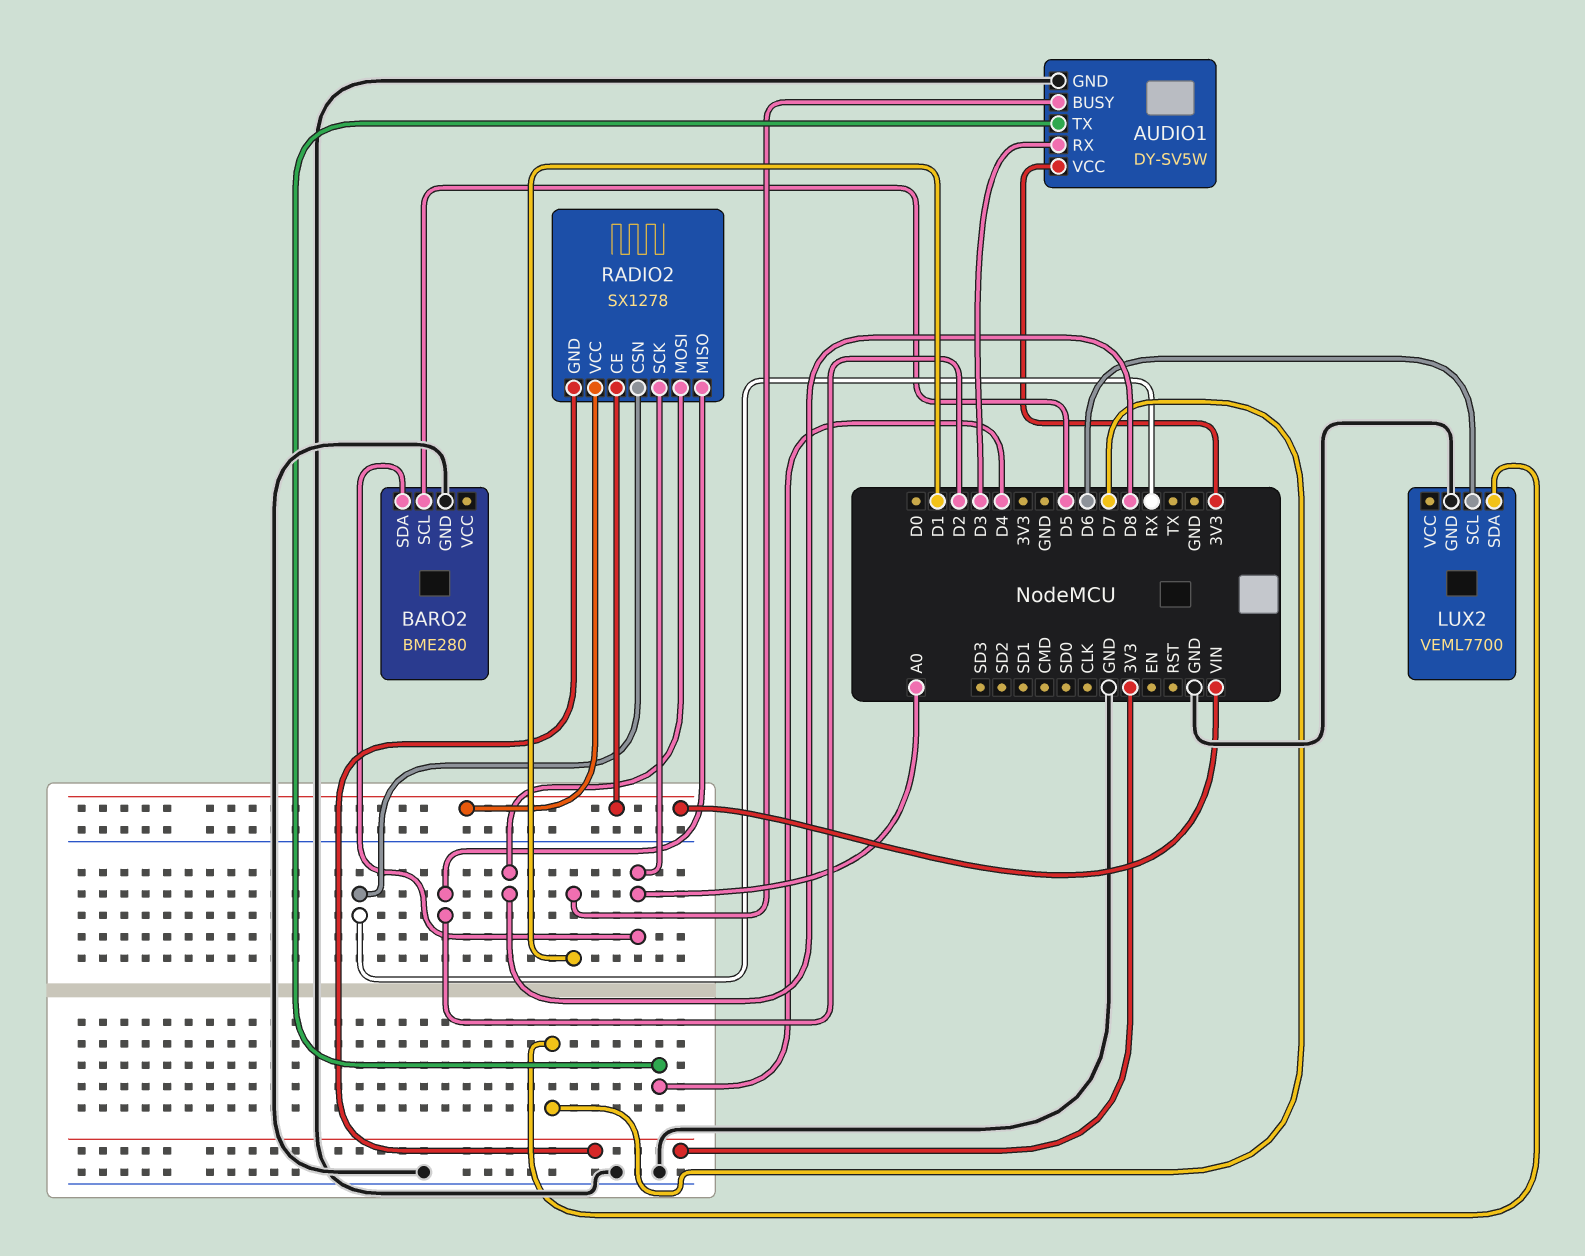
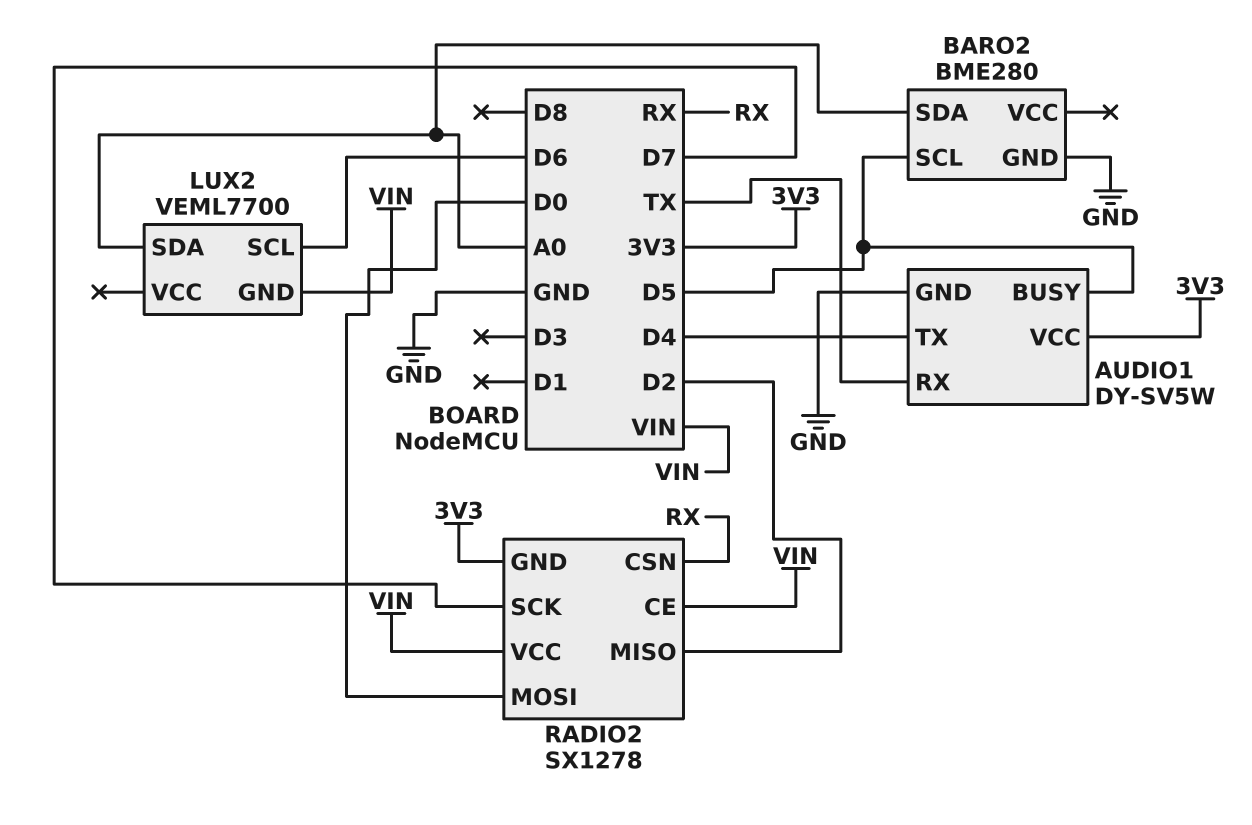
AUDIO1 pin BUSY: D1 -> D5
AUDIO1 pin RX: D3 -> TX
LUX2 pin GND: GND -> VIN
LUX2 pin SDA: D7 -> A0
RADIO2 pin MOSI: D8 -> D0
RADIO2 pin SCK: A0 -> D7

